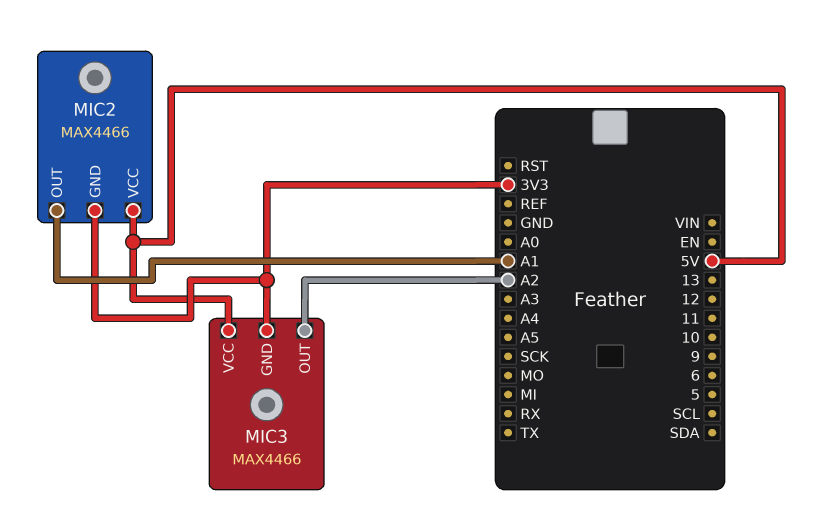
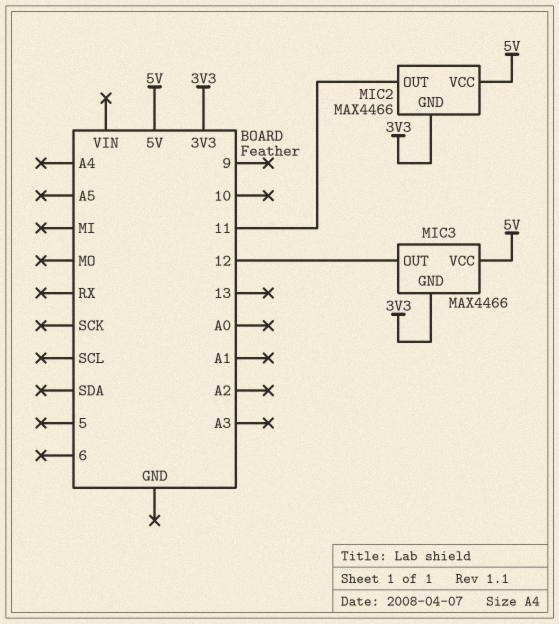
MIC2 pin OUT: A1 -> 11
MIC3 pin OUT: A2 -> 12

